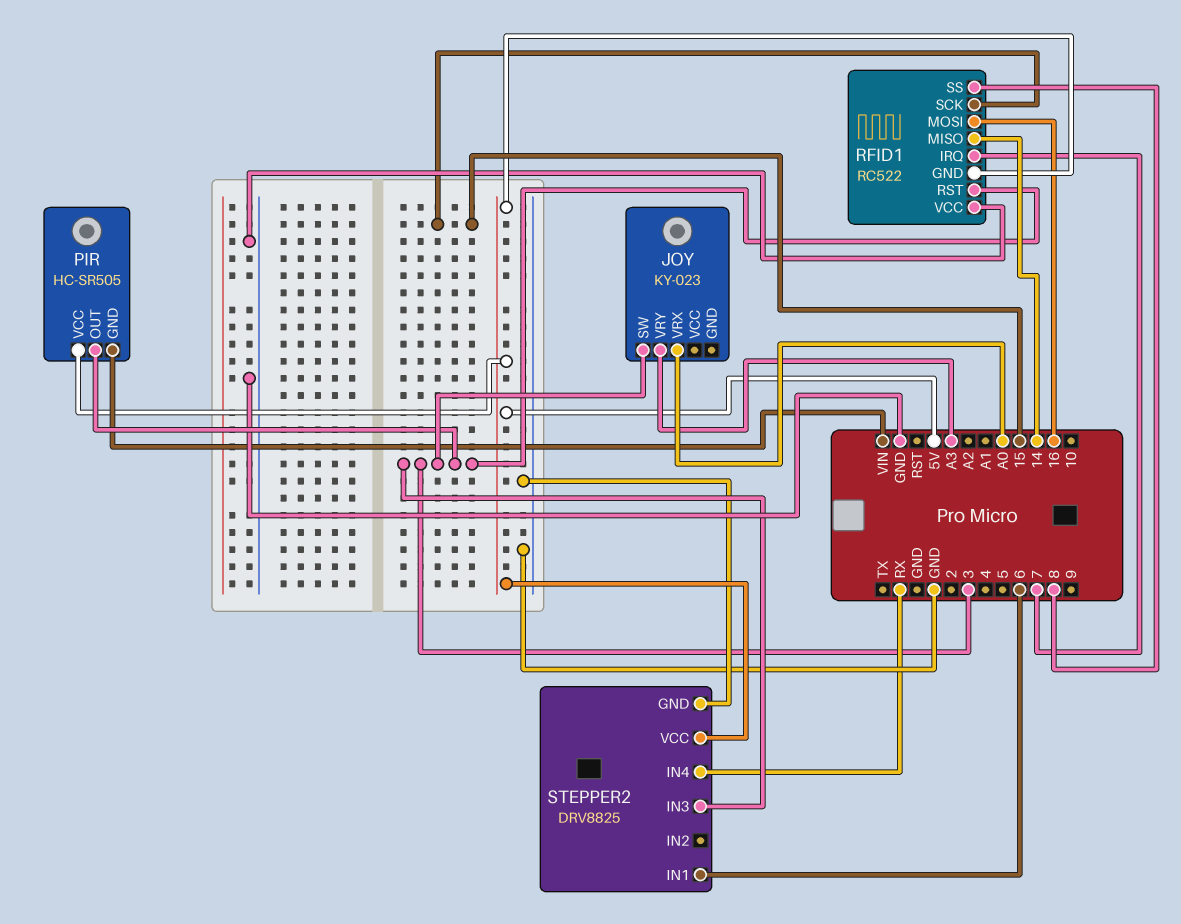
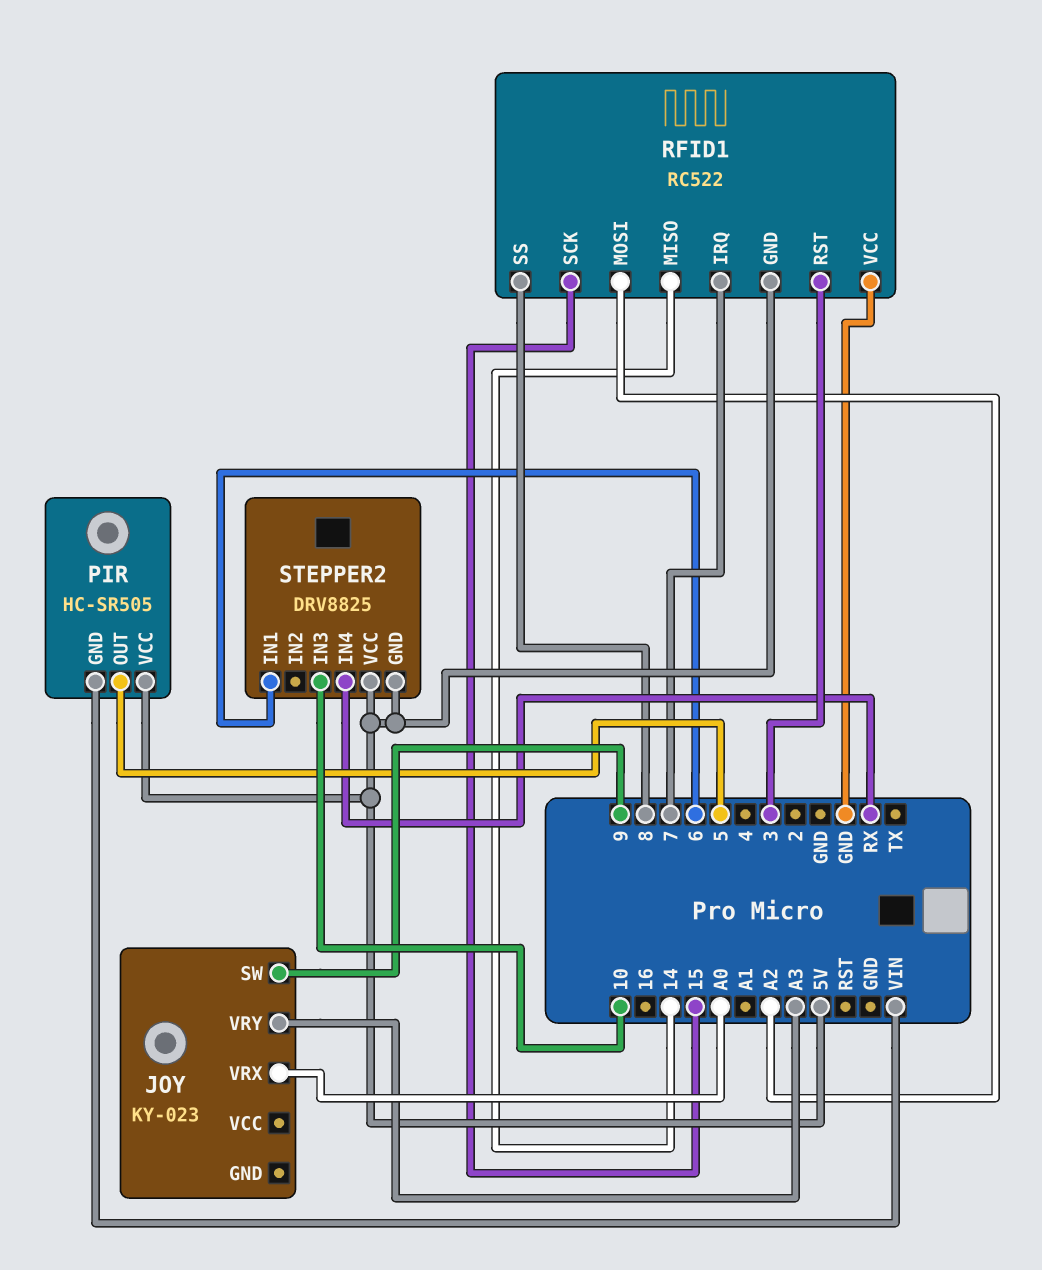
JOY pin SW: 3 -> 9
PIR pin OUT: 3 -> 5
RFID1 pin MOSI: 16 -> A2
STEPPER2 pin GND: GND -> 5V
STEPPER2 pin IN3: 3 -> 10

